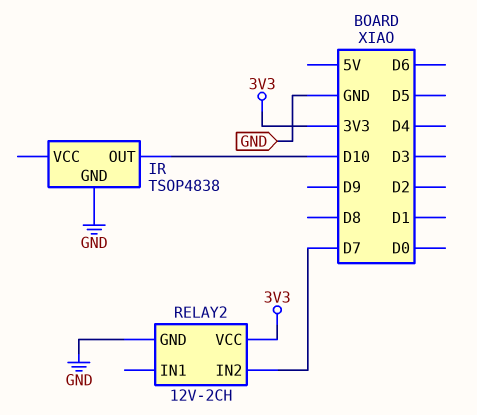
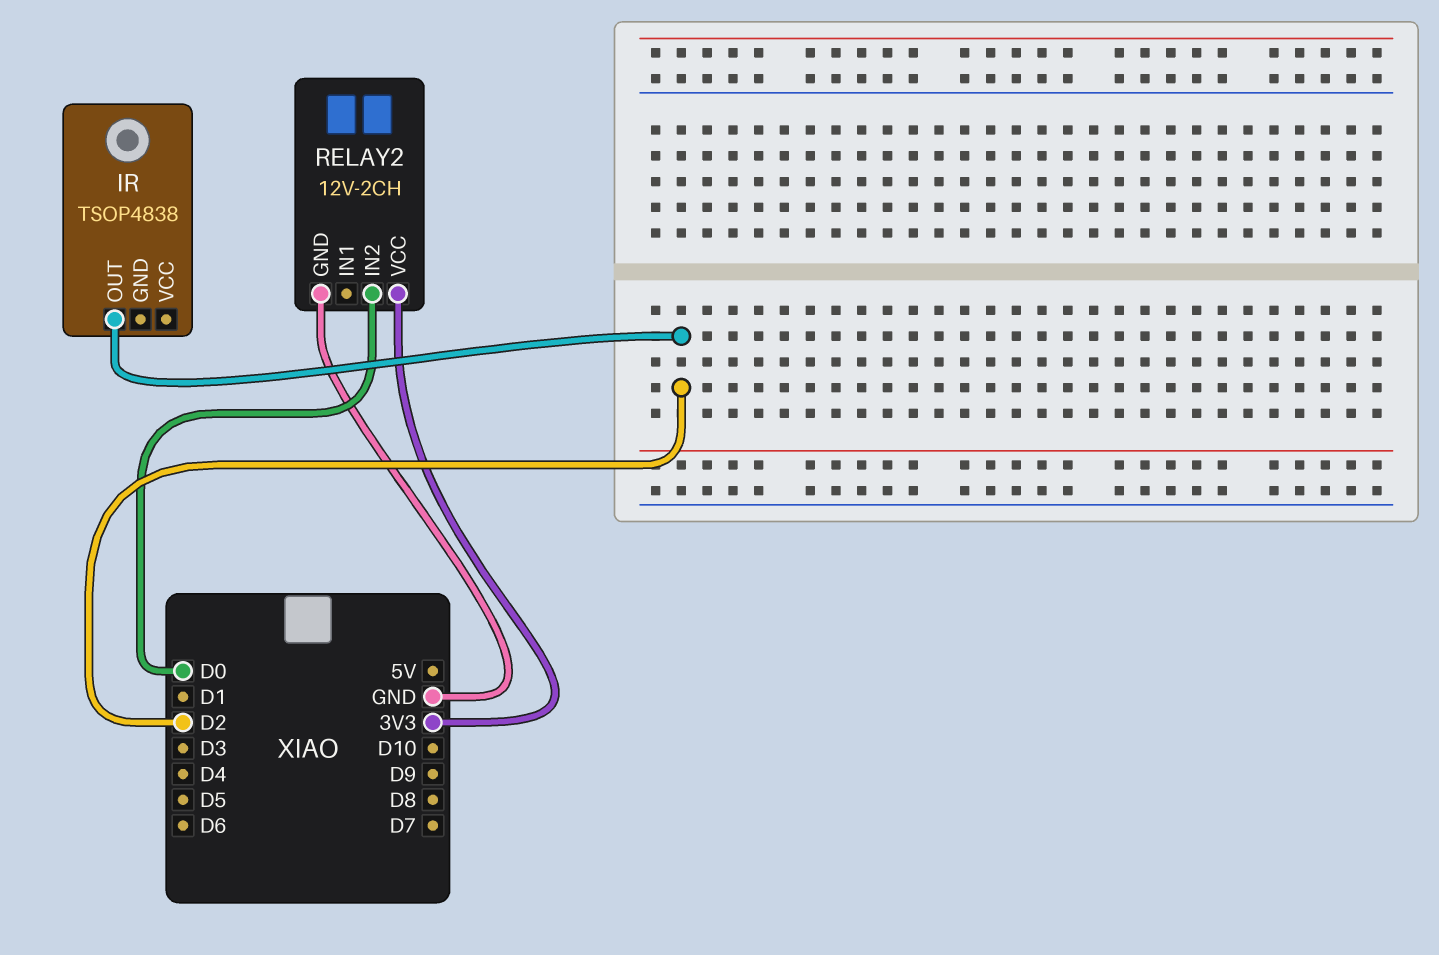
IR pin GND: GND -> none
IR pin OUT: D10 -> D2
RELAY2 pin IN2: D7 -> D0

